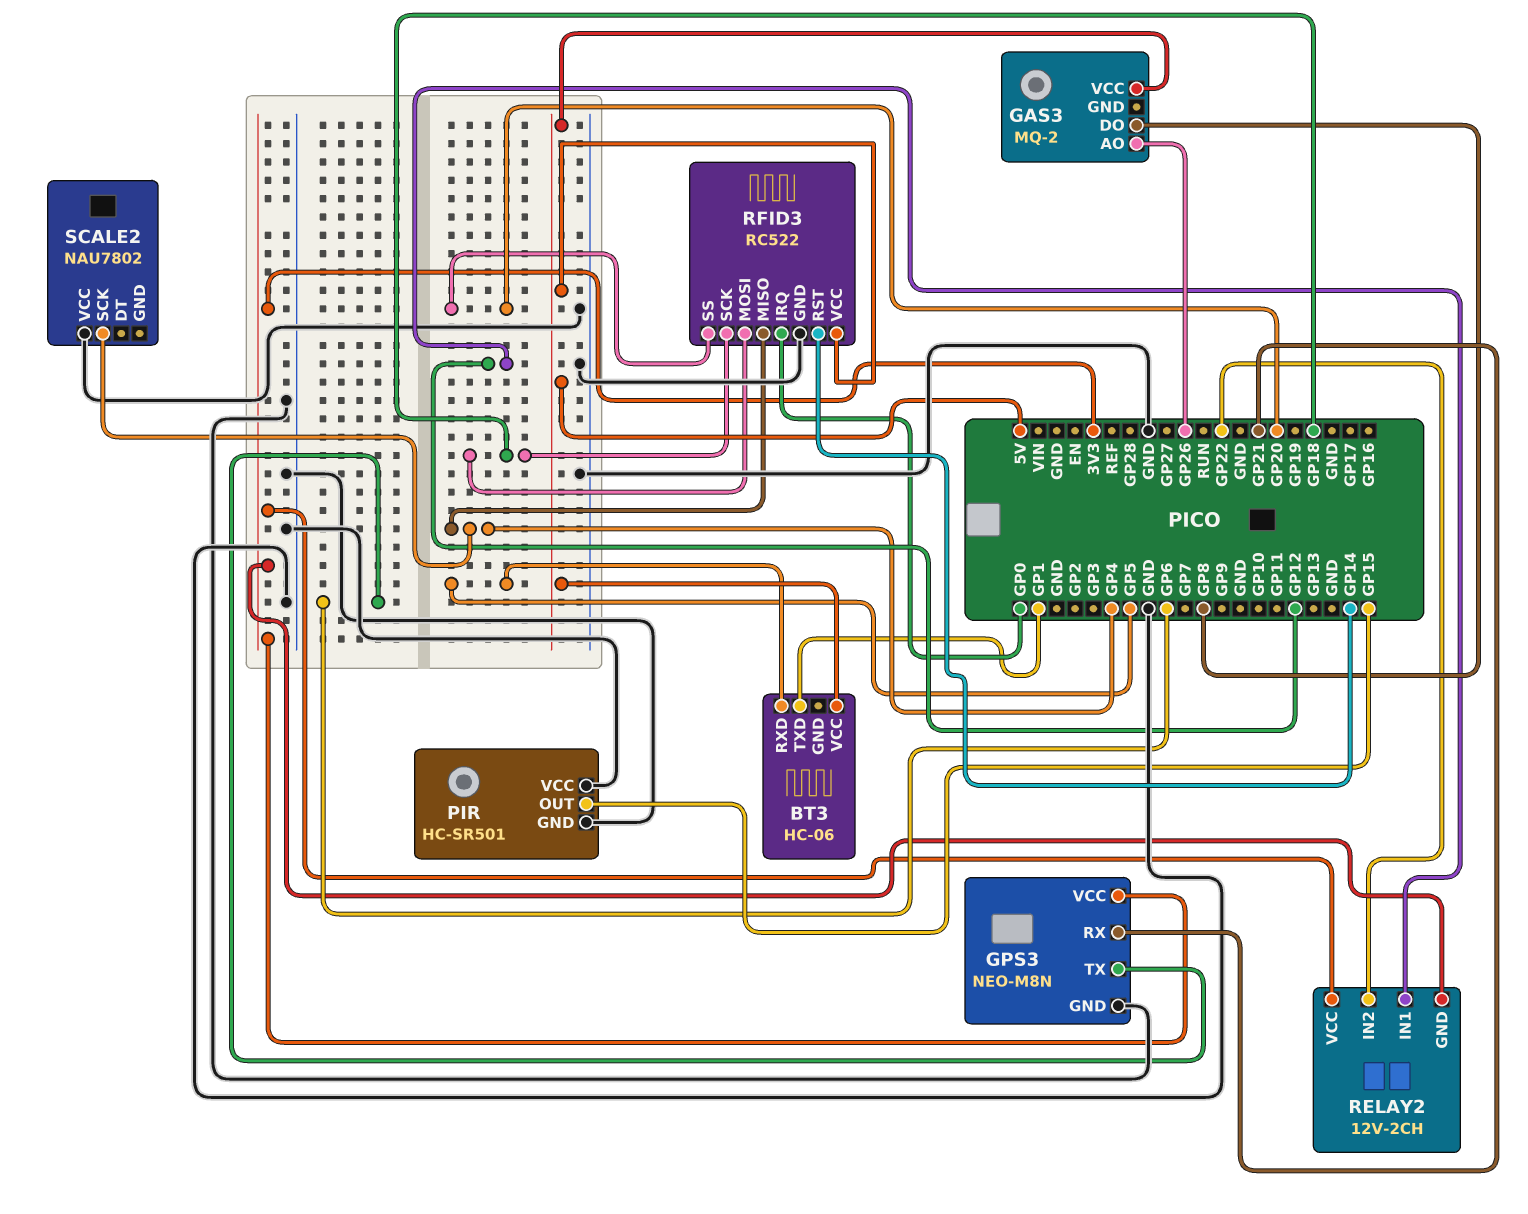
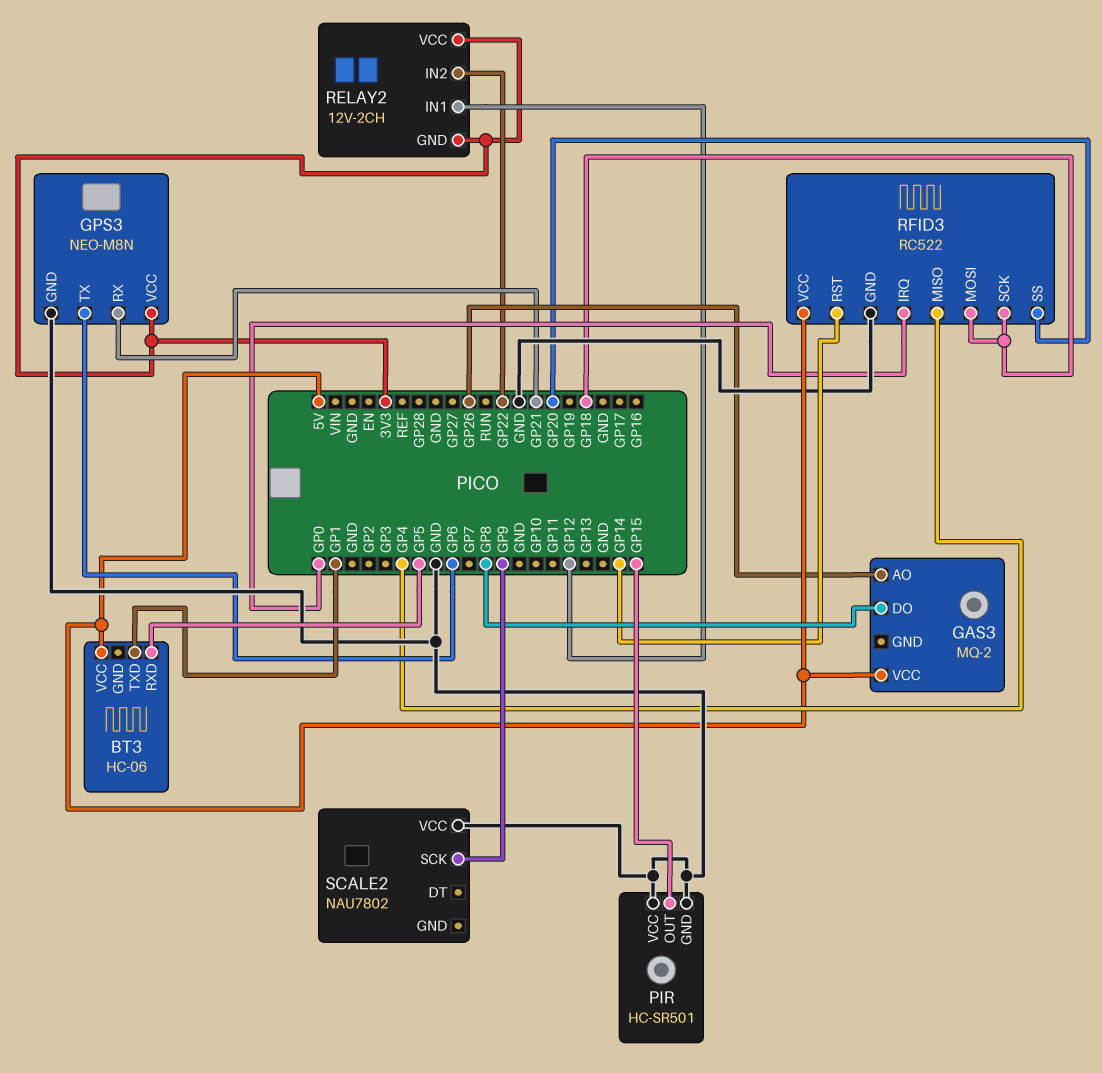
SCALE2 pin SCK: GP4 -> GP9

